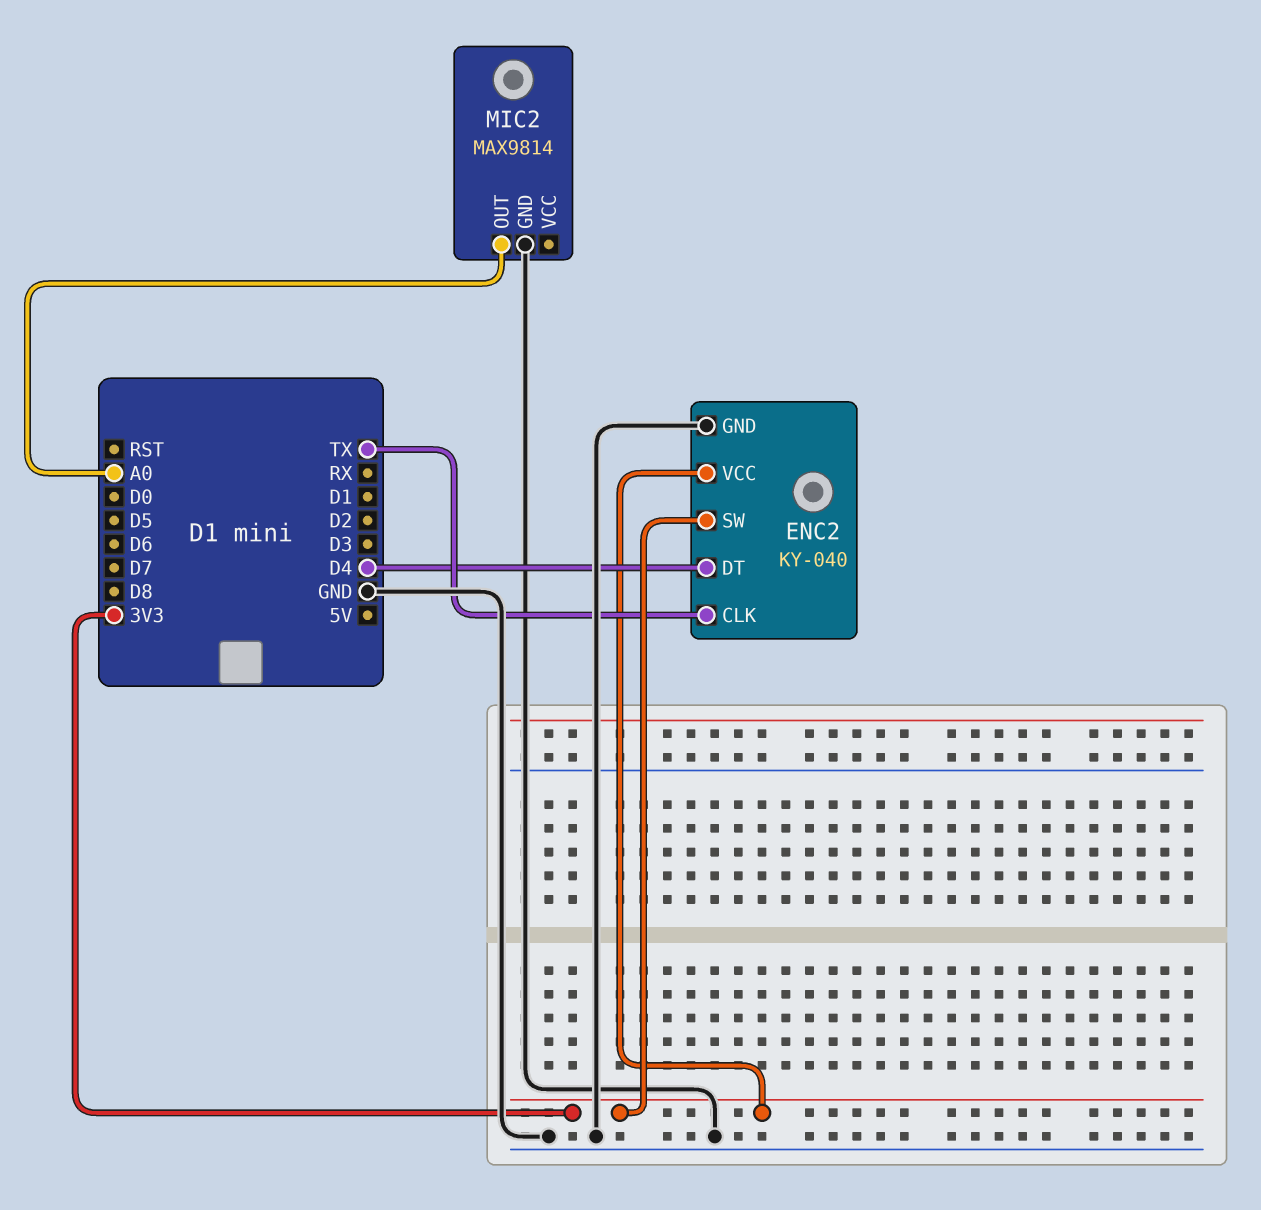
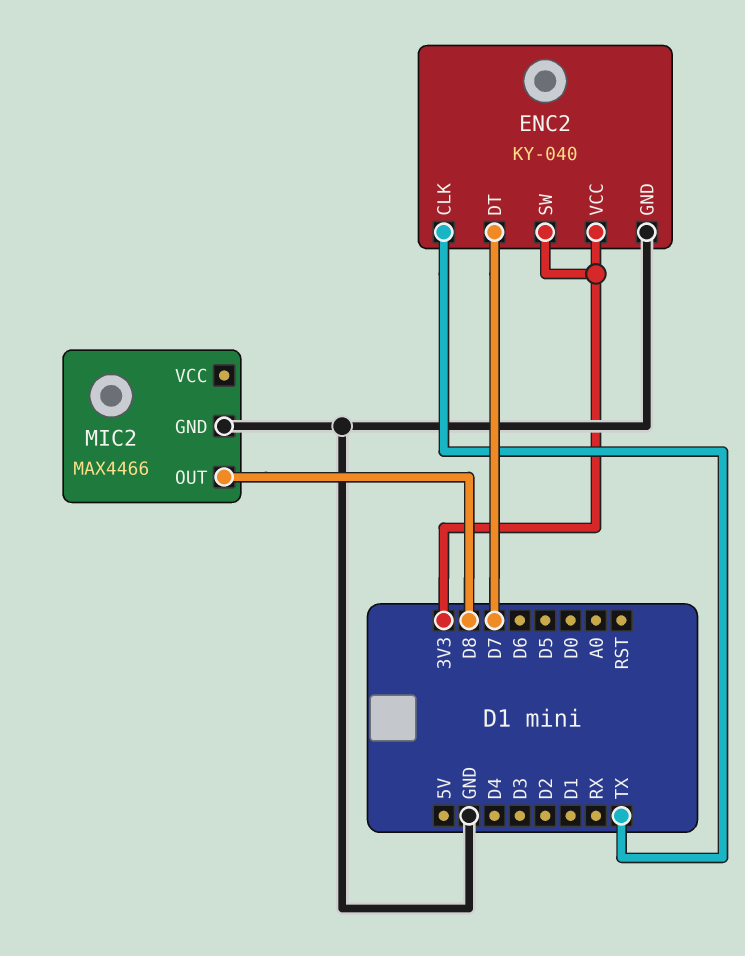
ENC2 pin DT: D4 -> D7
MIC2: MAX9814 -> MAX4466
MIC2 pin OUT: A0 -> D8

